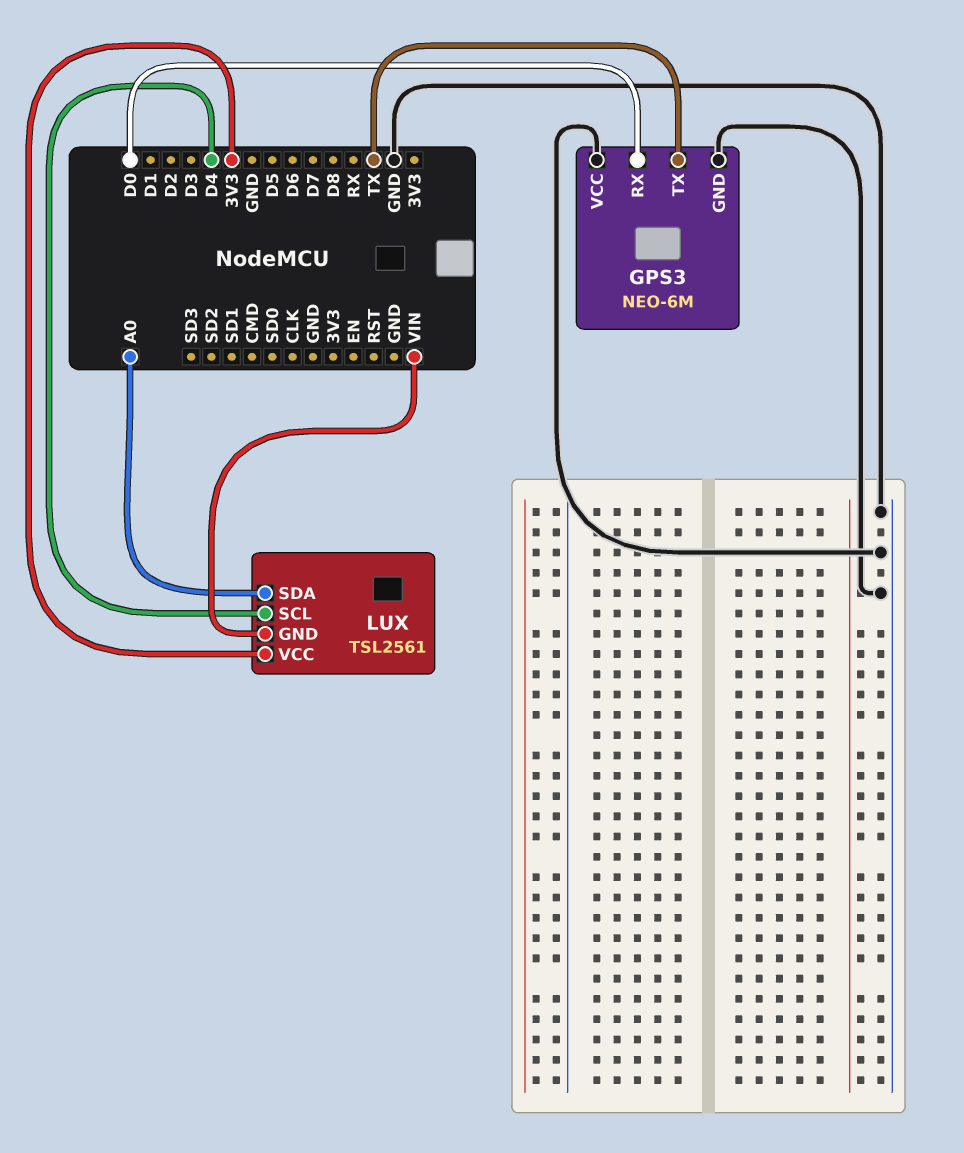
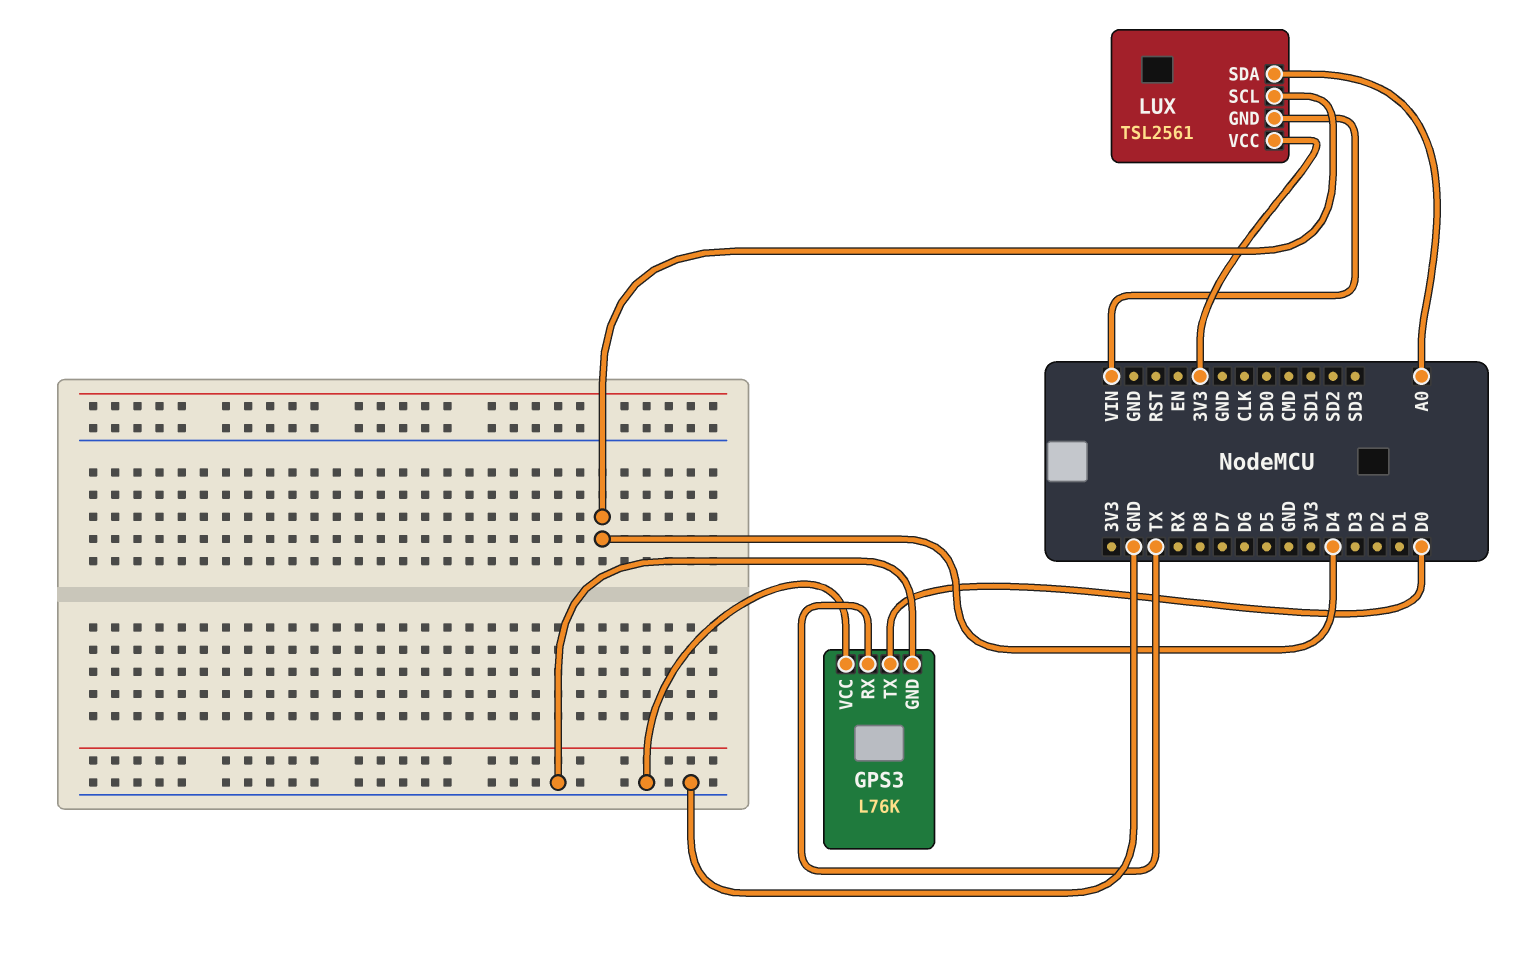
GPS3: NEO-6M -> L76K
GPS3 pin RX: D0 -> TX
GPS3 pin TX: TX -> D0

